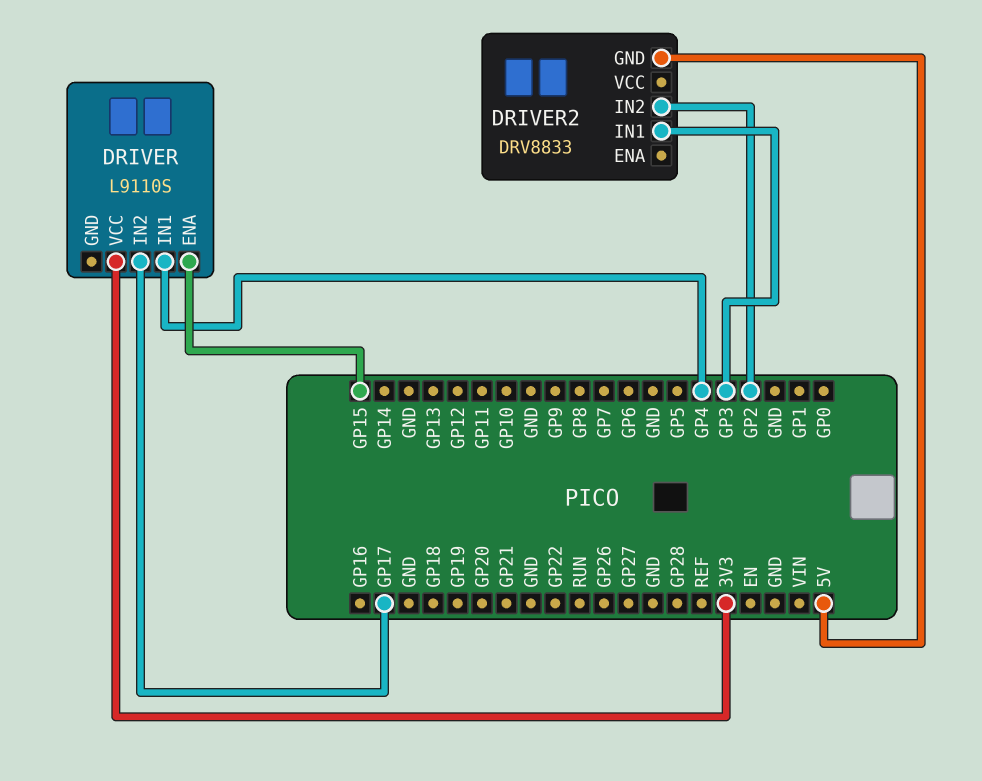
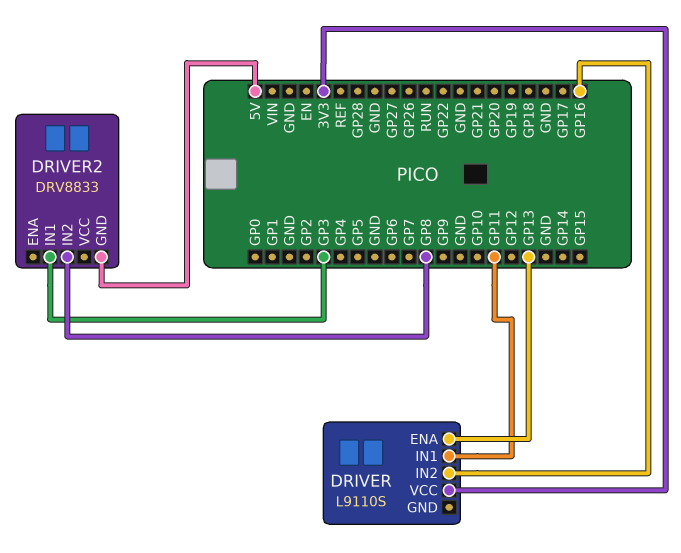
DRIVER pin ENA: GP15 -> GP13
DRIVER pin IN1: GP4 -> GP11
DRIVER pin IN2: GP17 -> GP16
DRIVER2 pin IN2: GP2 -> GP8

